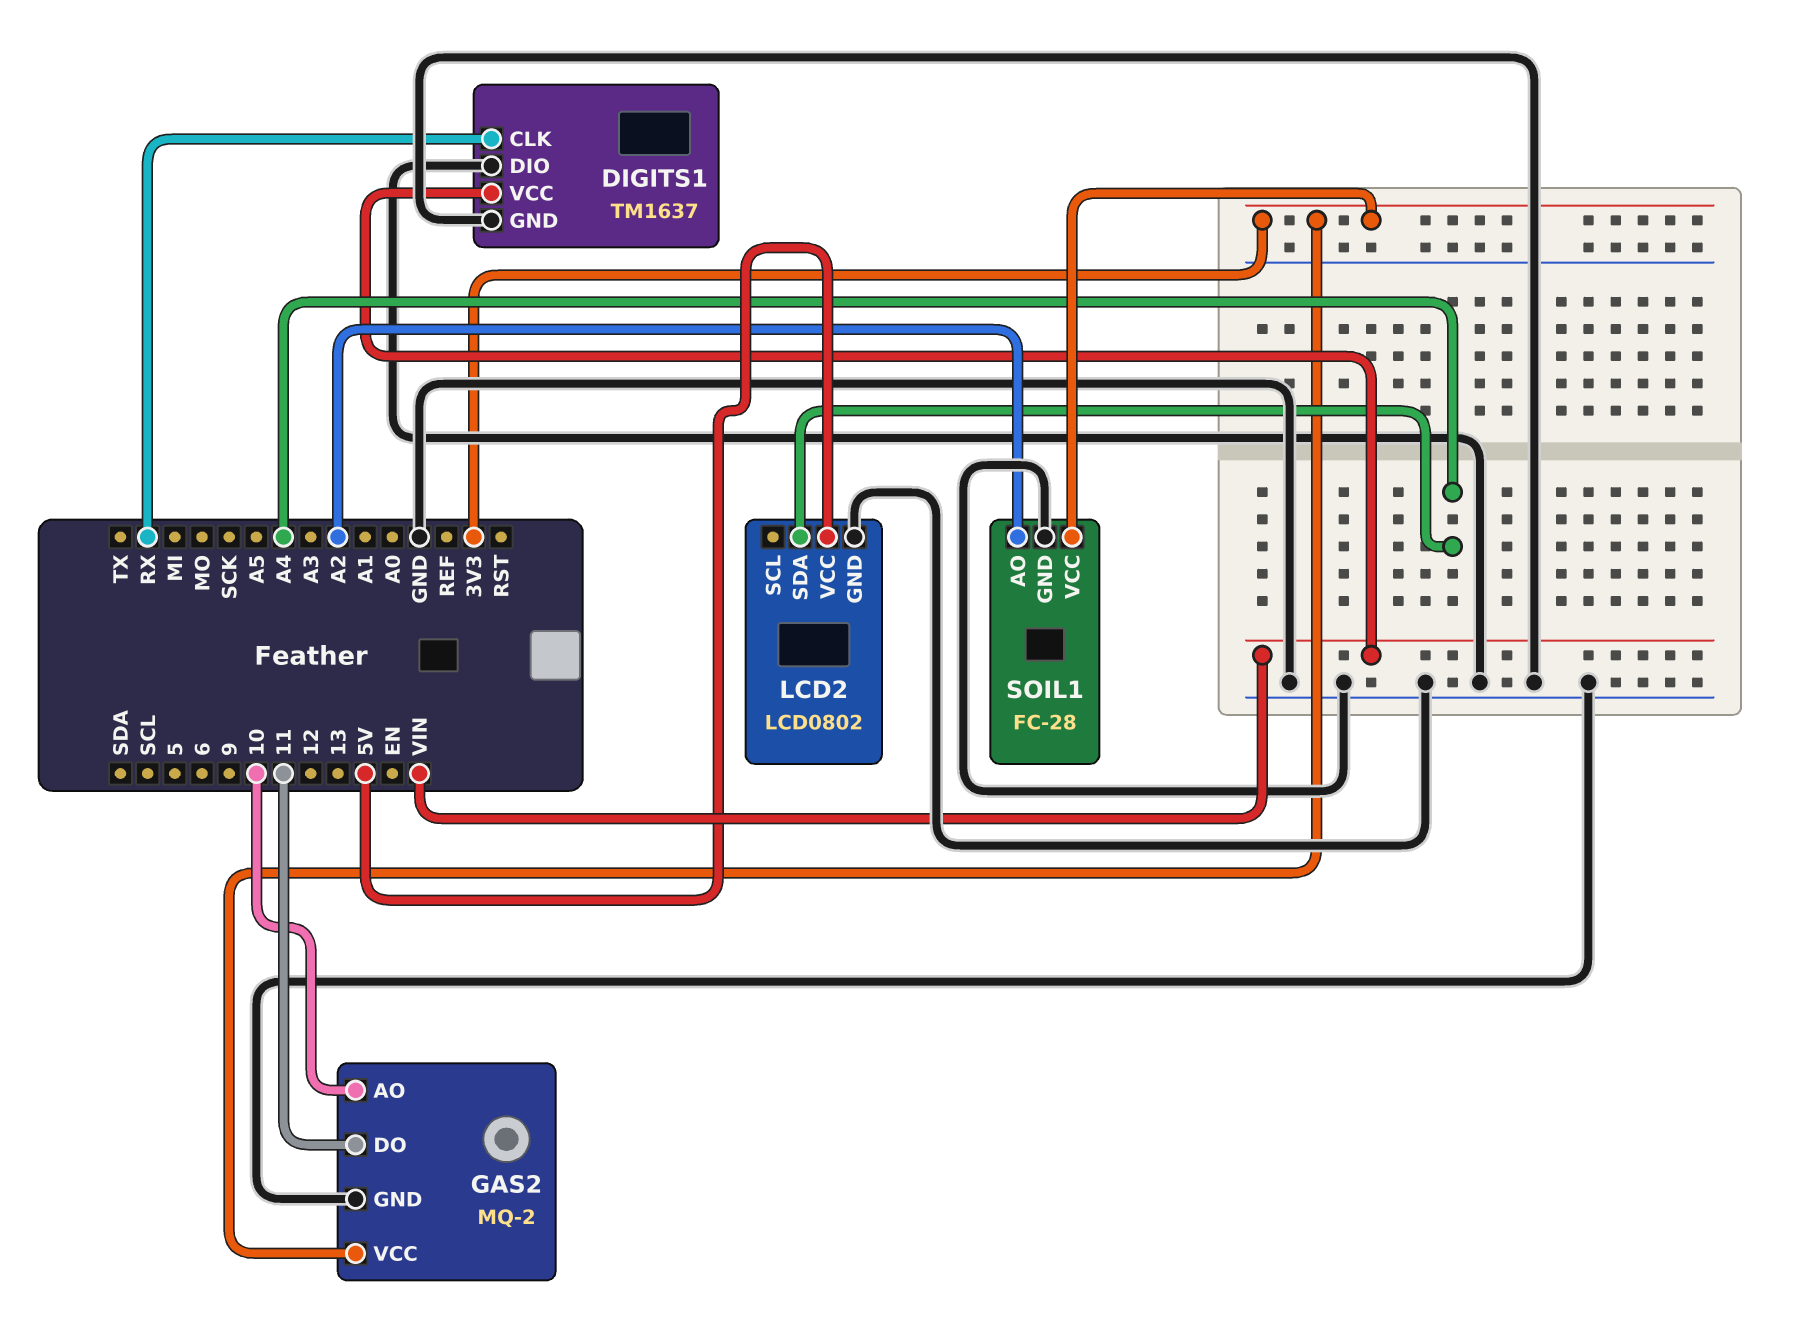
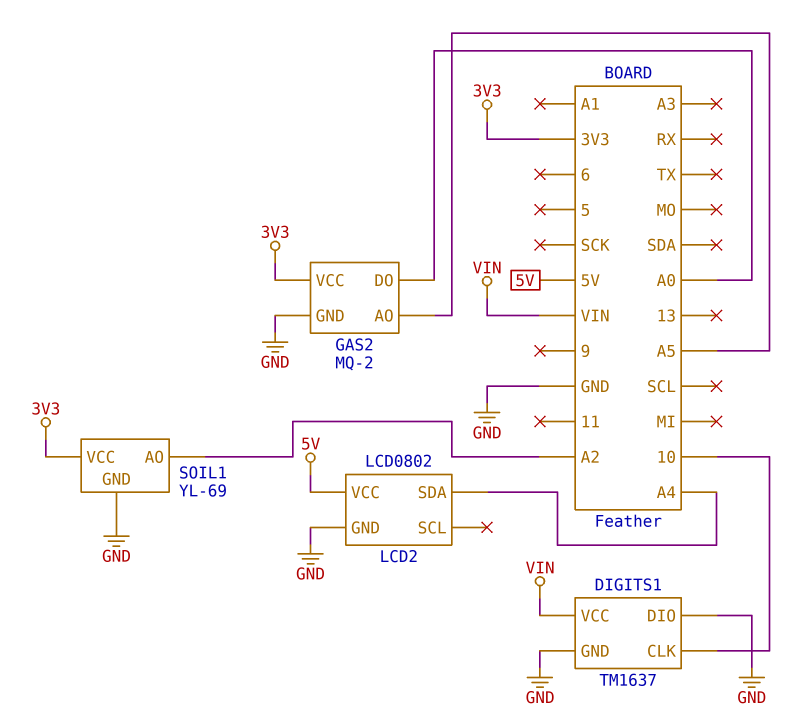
DIGITS1 pin CLK: RX -> 10
GAS2 pin AO: 10 -> A5
GAS2 pin DO: 11 -> A0
SOIL1: FC-28 -> YL-69

